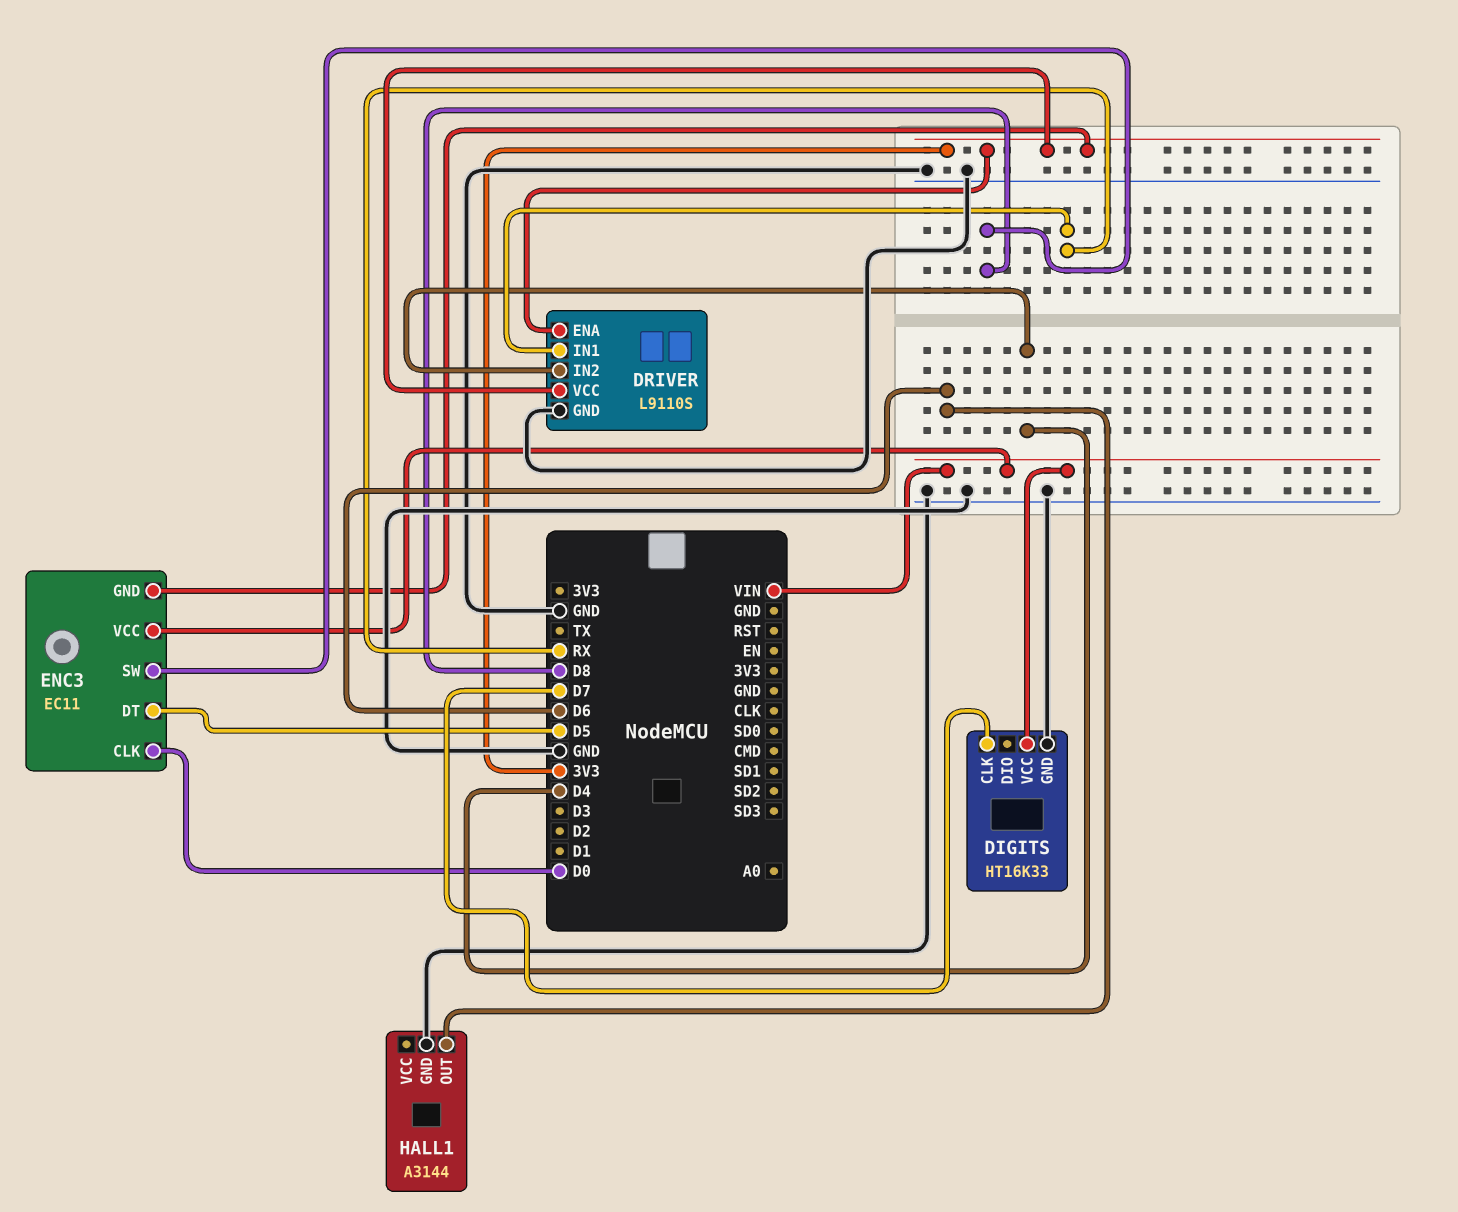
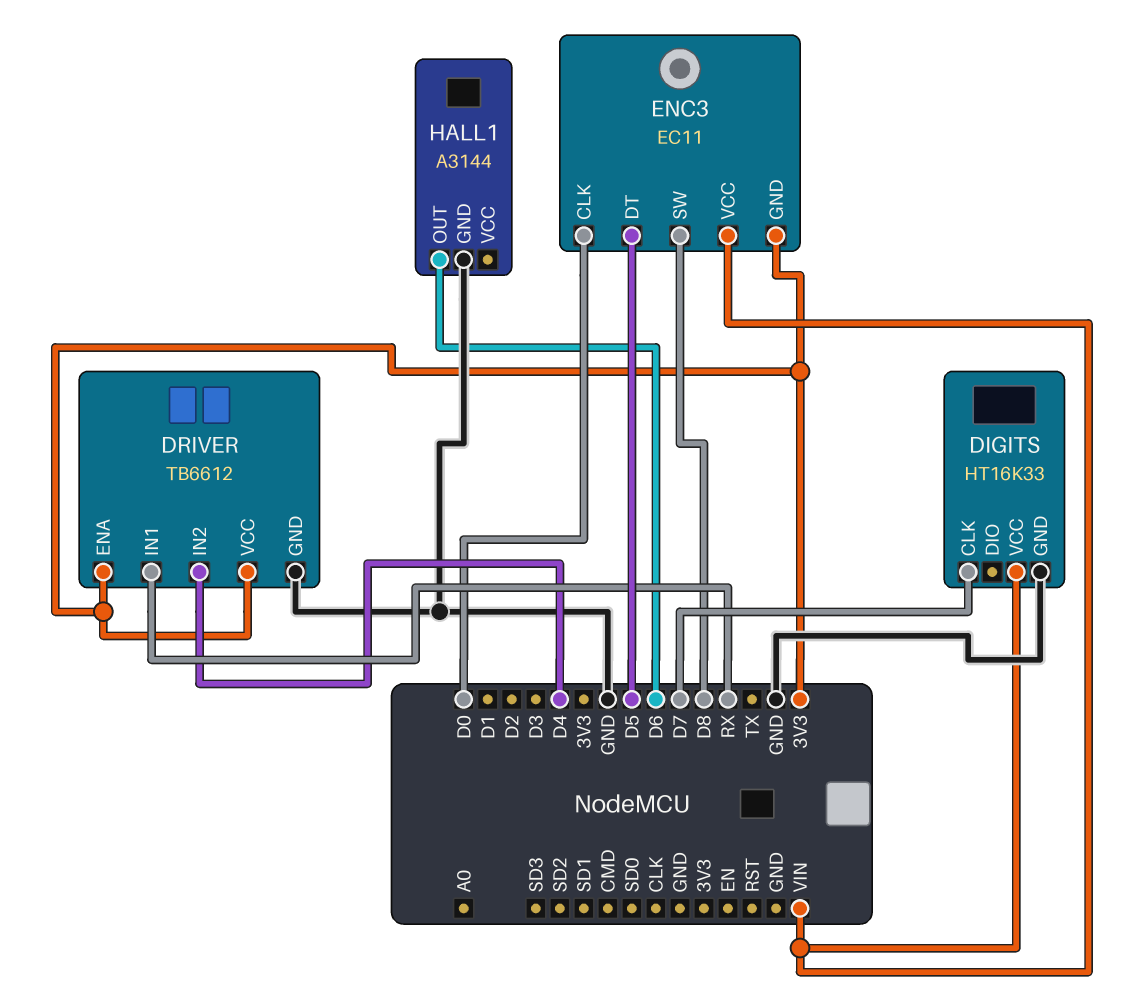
DRIVER: L9110S -> TB6612

